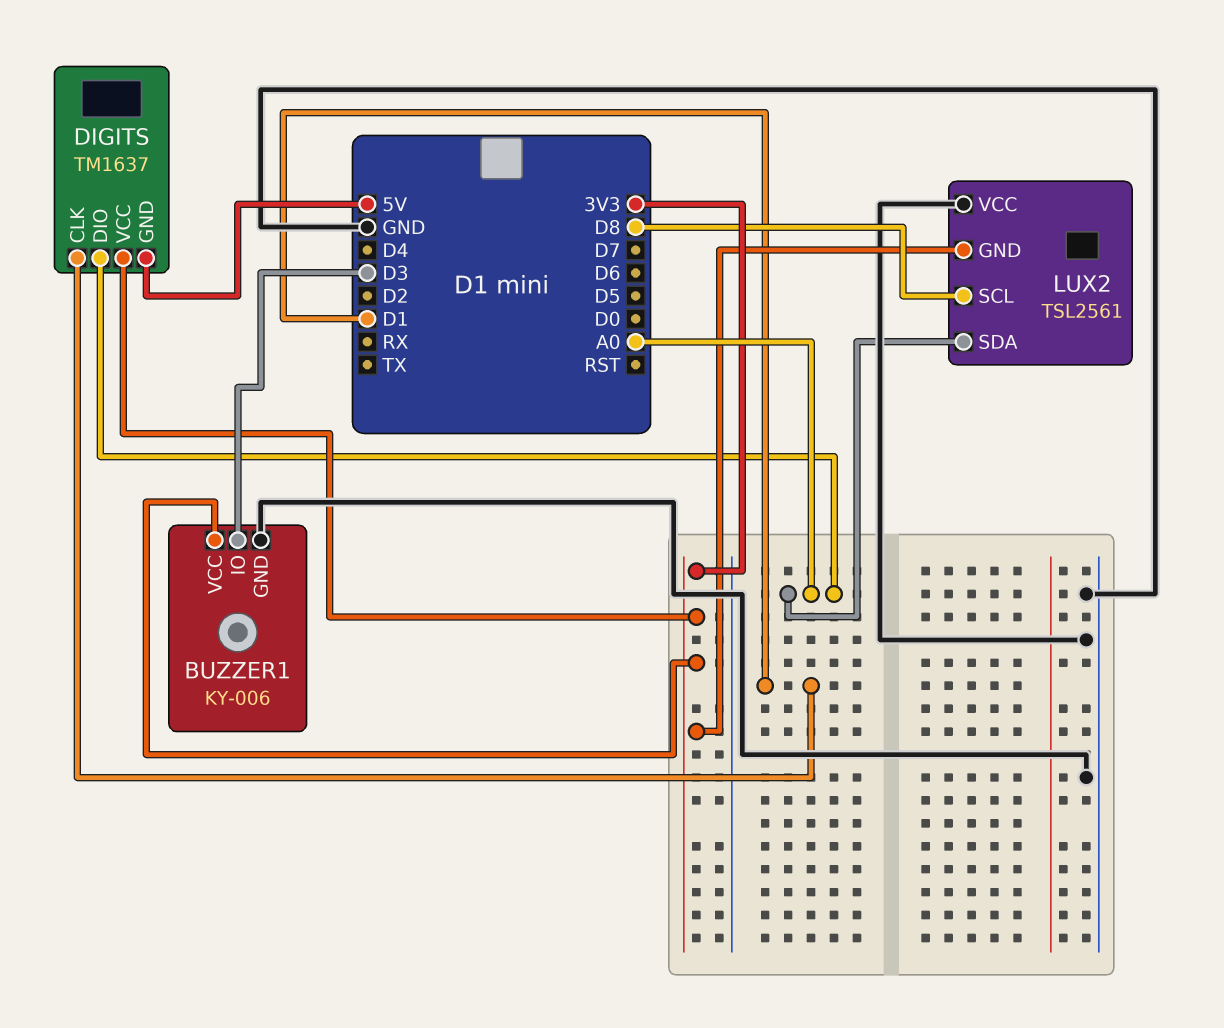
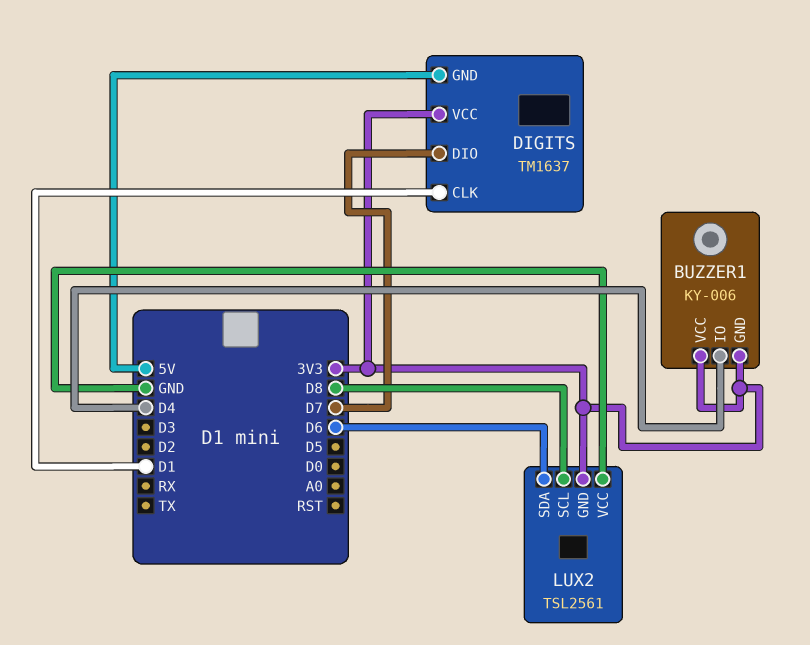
BUZZER1 pin GND: GND -> 3V3
BUZZER1 pin IO: D3 -> D4
DIGITS pin DIO: A0 -> D7
LUX2 pin SDA: A0 -> D6

